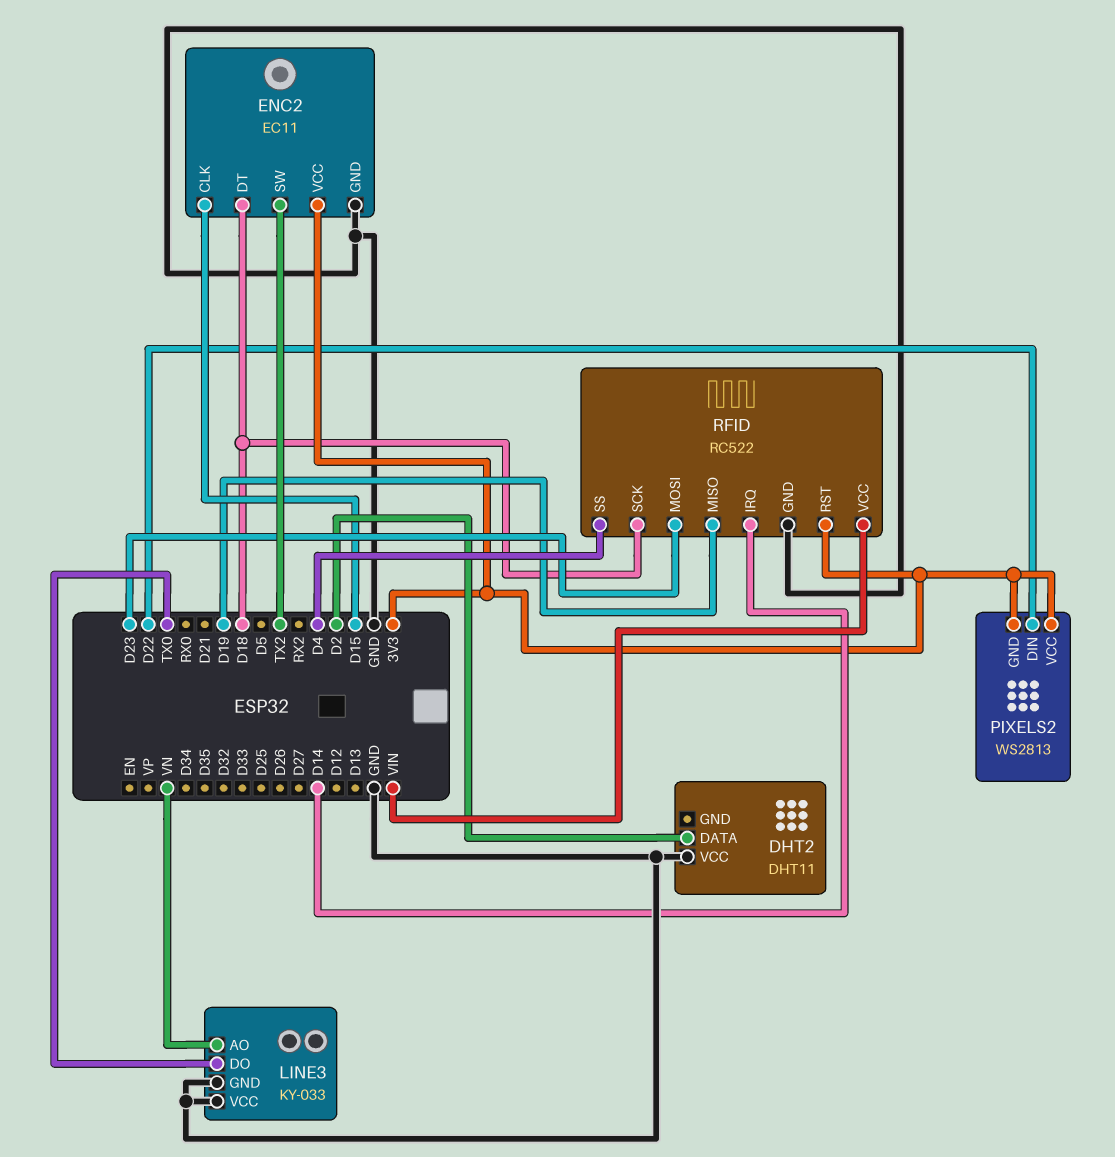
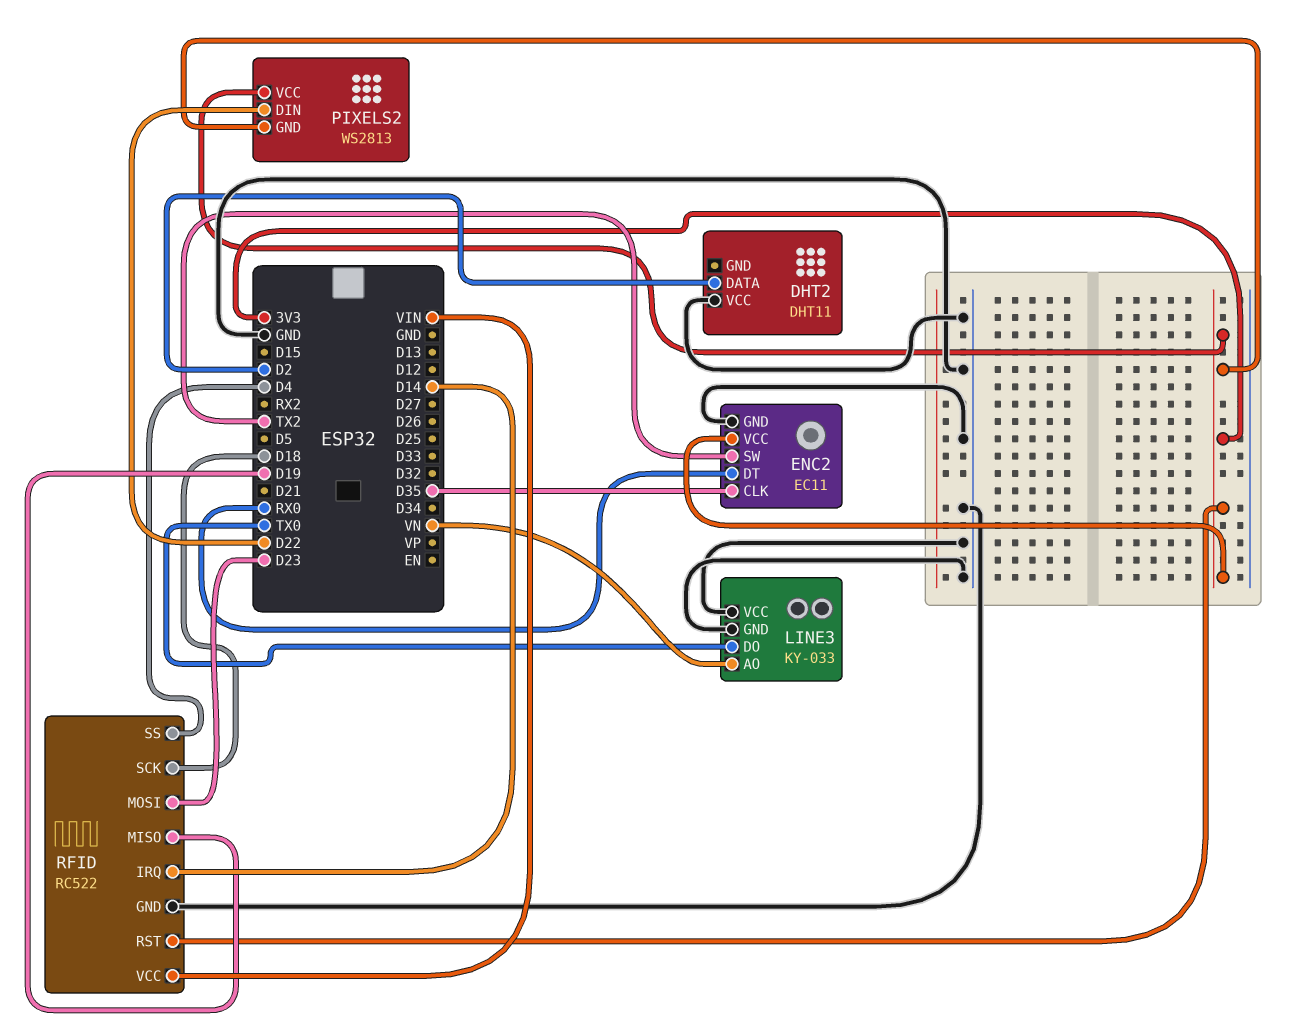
ENC2 pin CLK: D15 -> D35
ENC2 pin DT: D18 -> RX0

